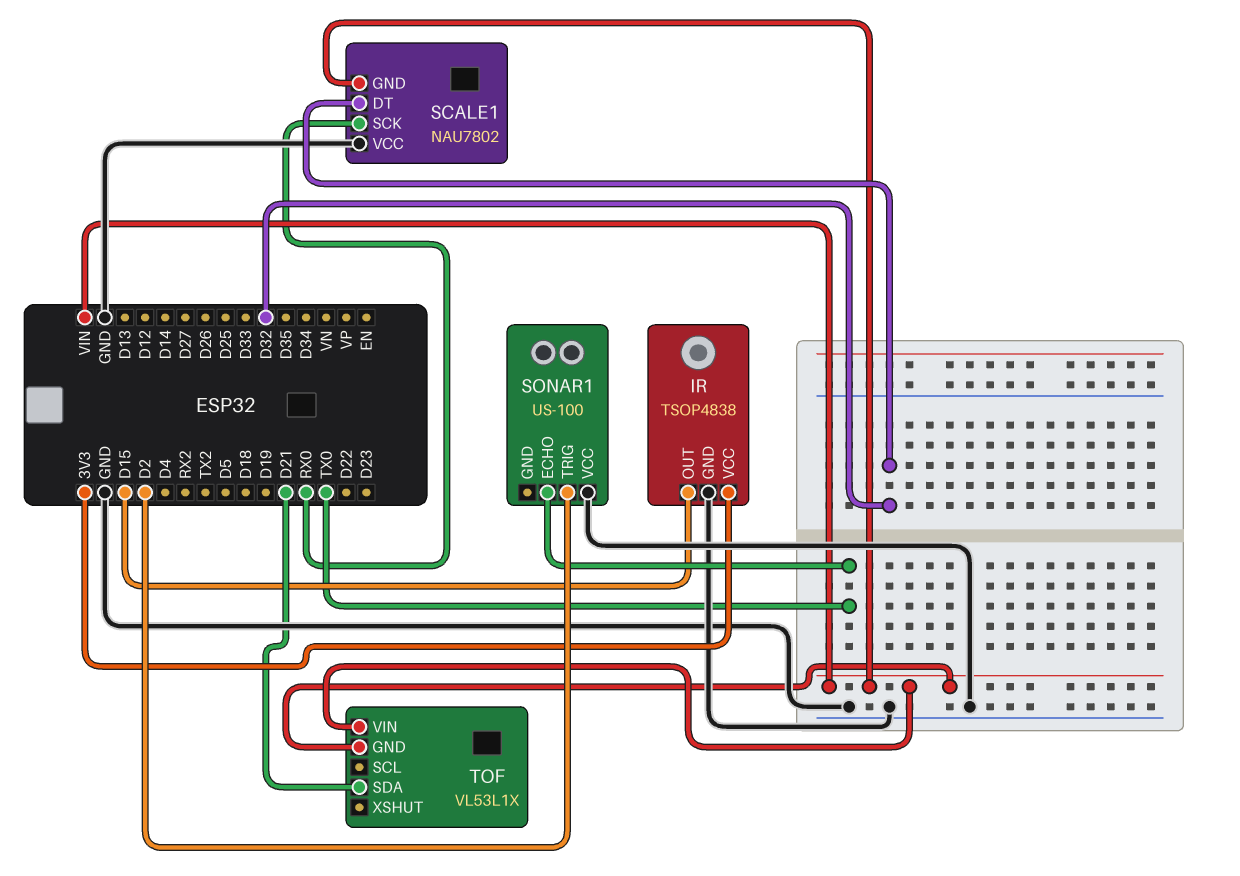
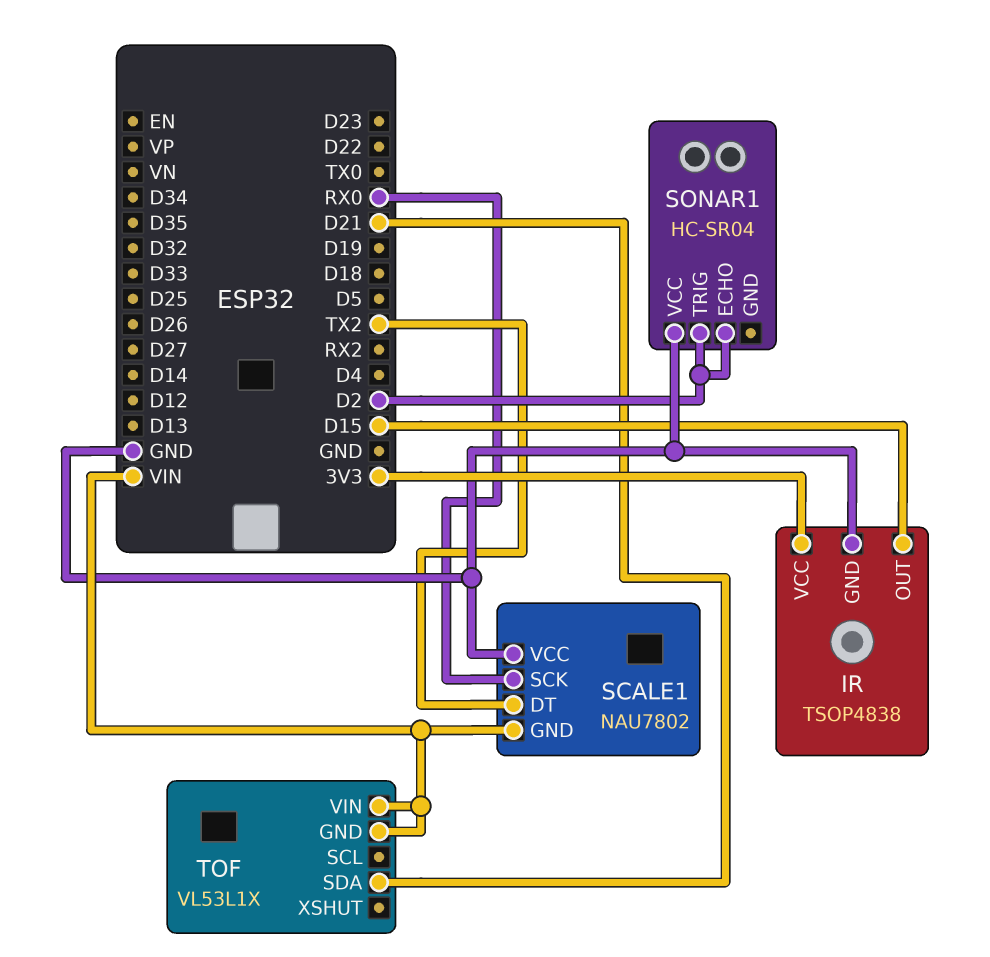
SCALE1 pin DT: D32 -> TX2
SONAR1: US-100 -> HC-SR04
SONAR1 pin ECHO: TX0 -> D2

